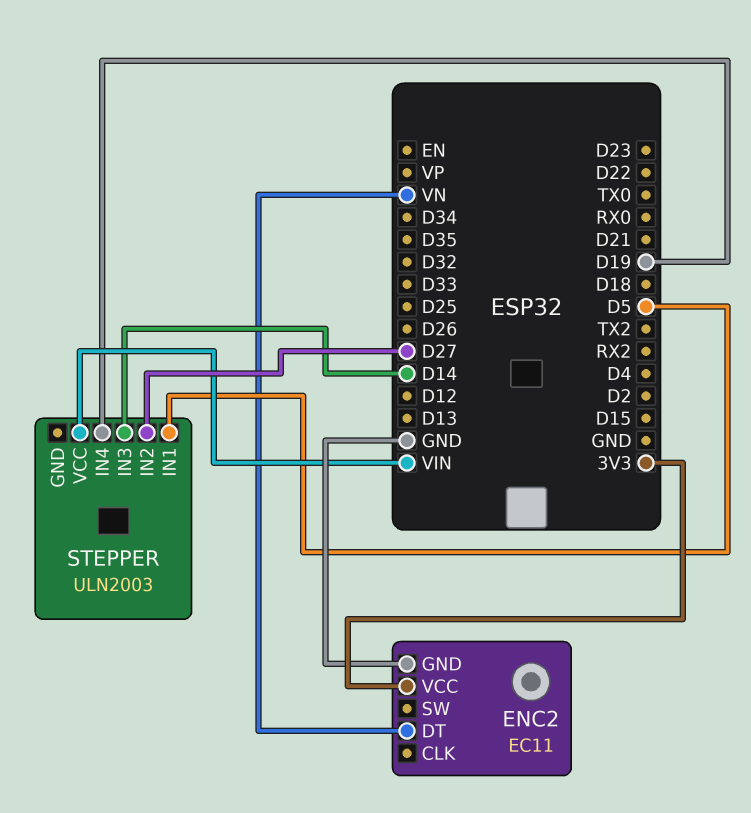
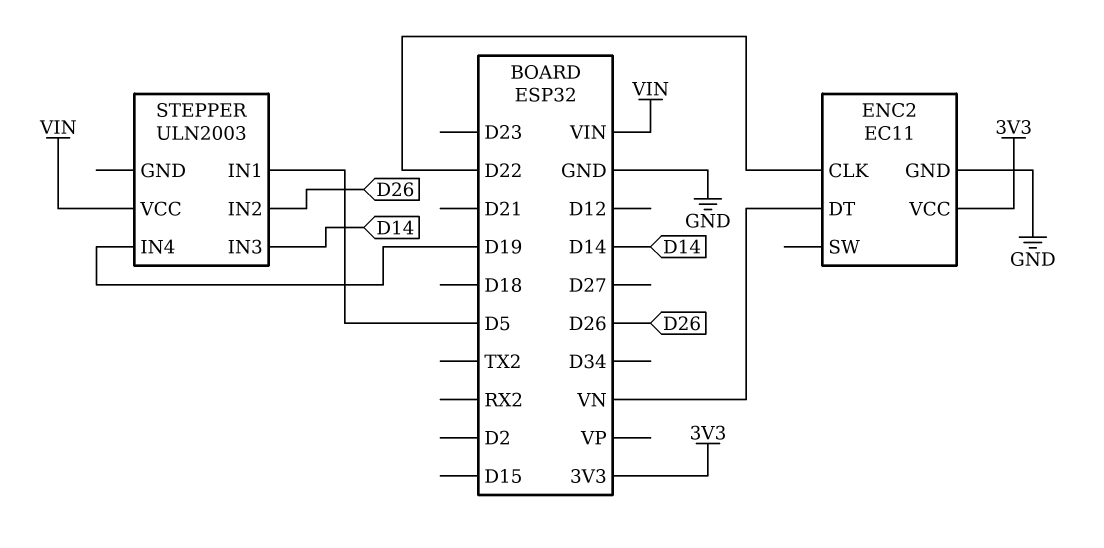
ENC2 pin CLK: none -> D22
STEPPER pin IN2: D27 -> D26

